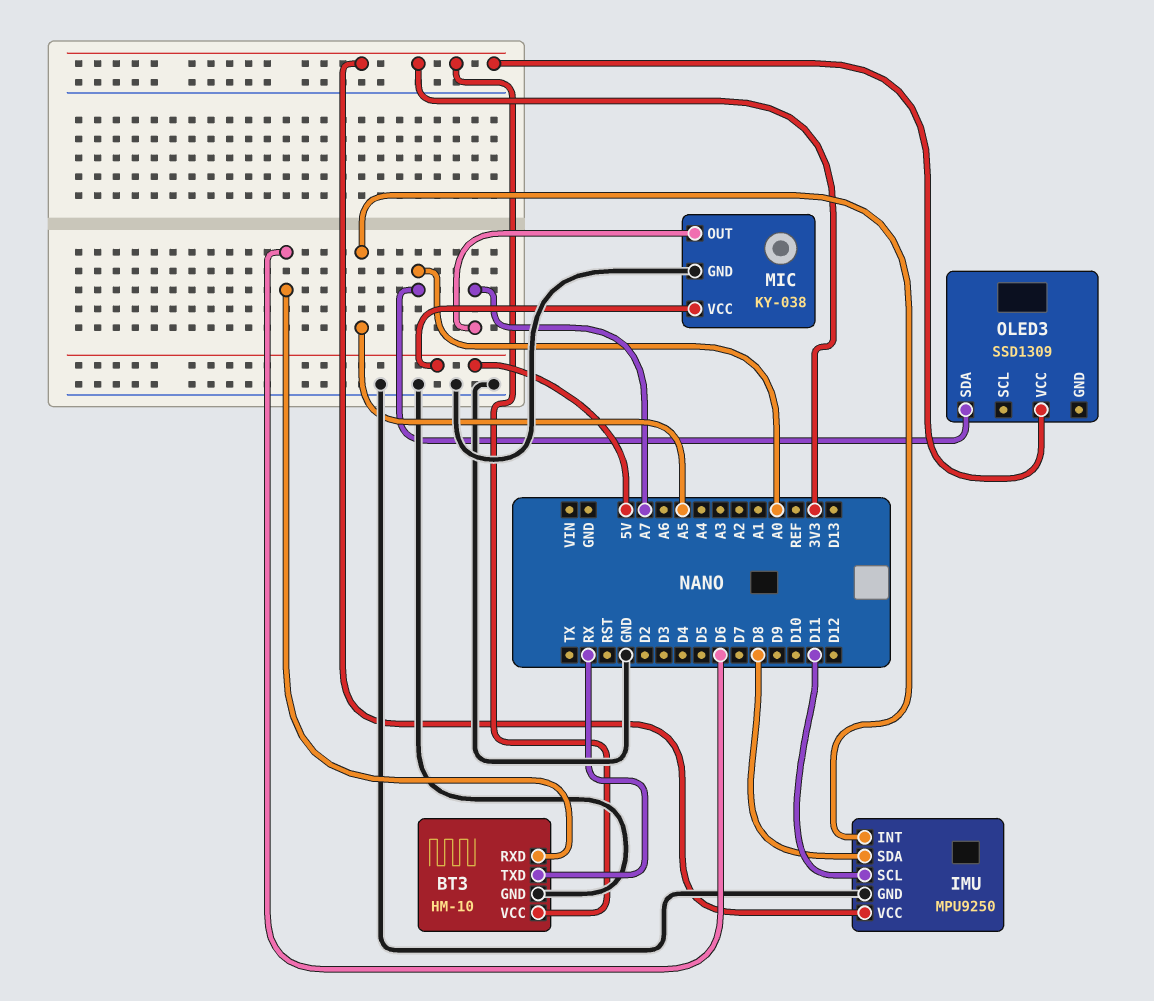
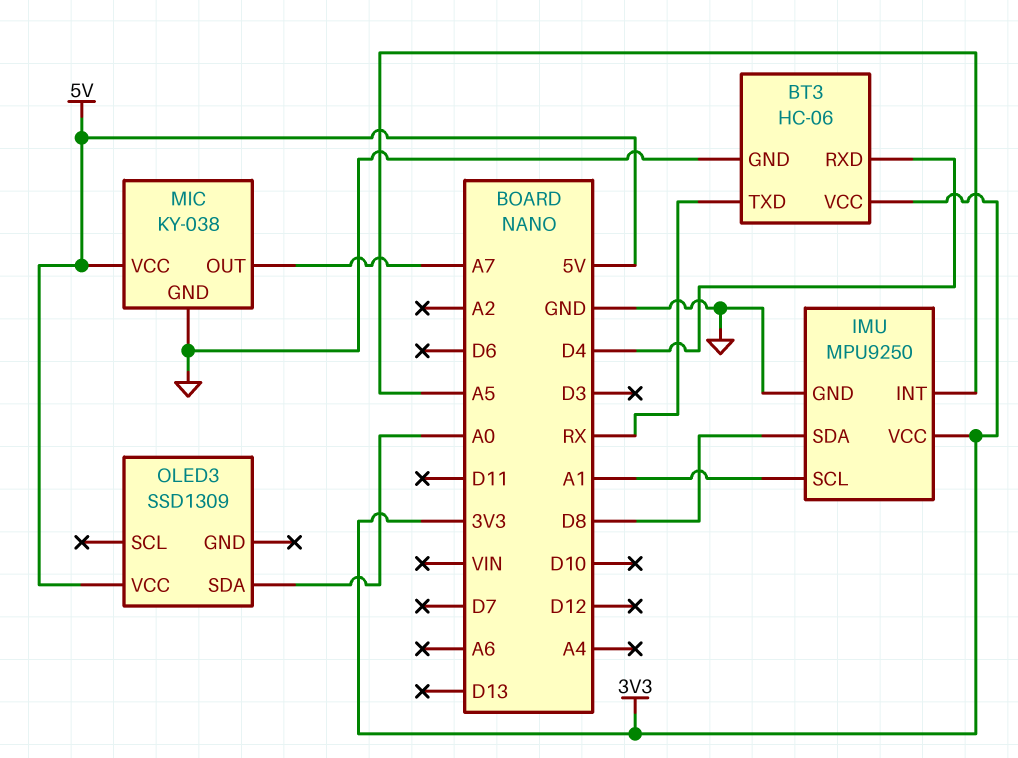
BT3: HM-10 -> HC-06
BT3 pin RXD: D6 -> D4
IMU pin SCL: D11 -> A1
OLED3 pin VCC: 3V3 -> 5V

